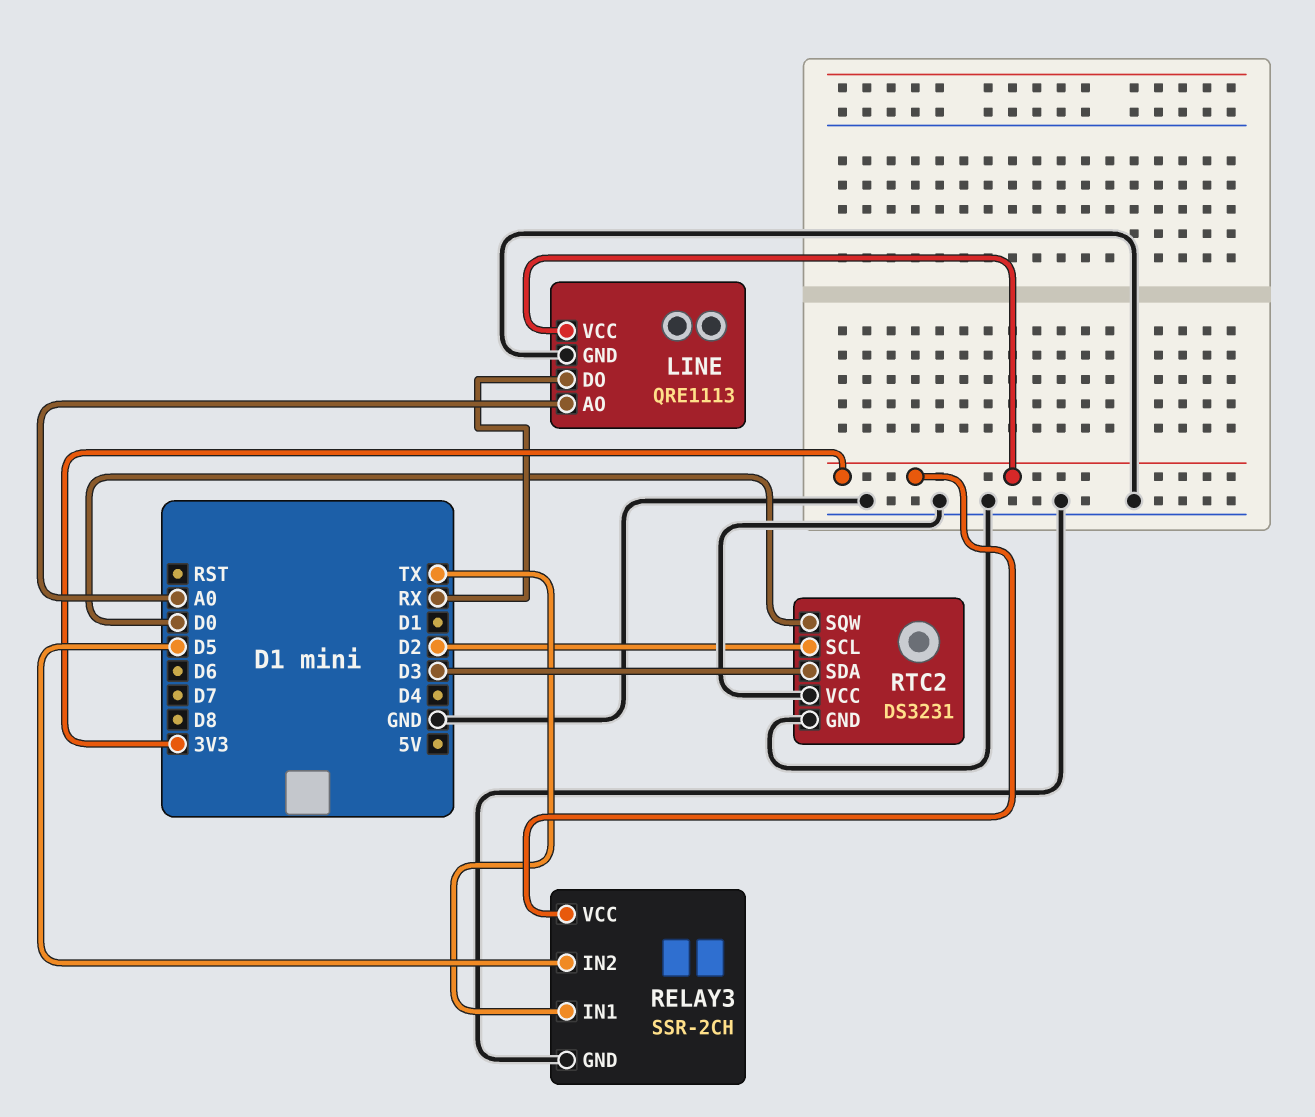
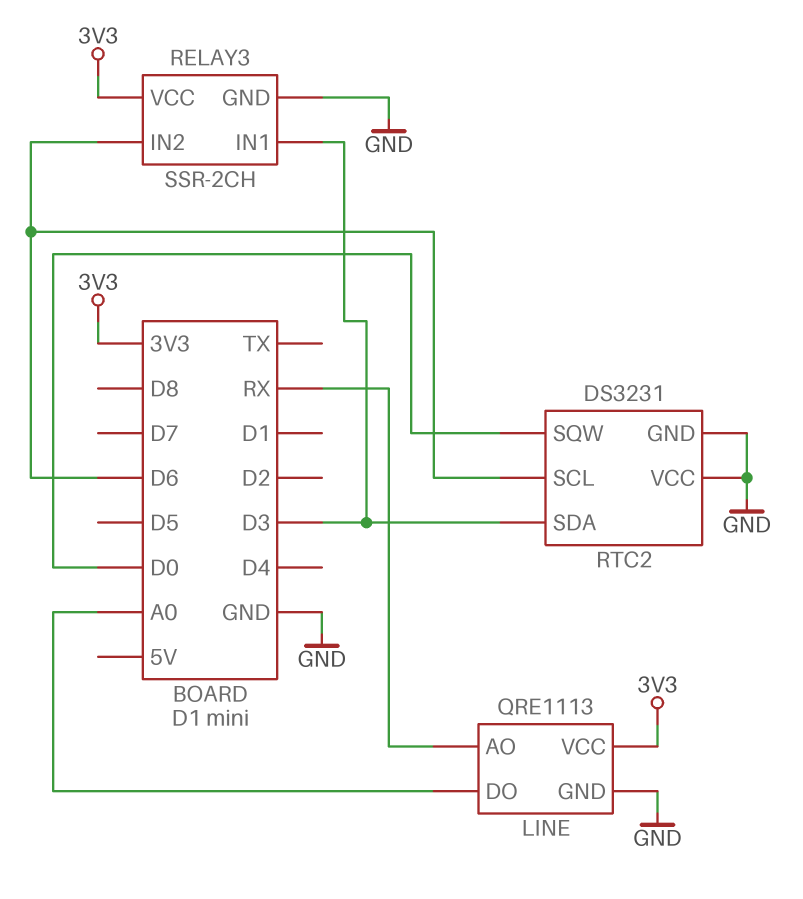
LINE pin AO: A0 -> RX
LINE pin DO: RX -> A0
RELAY3 pin IN1: TX -> D3
RELAY3 pin IN2: D5 -> D6
RTC2 pin SCL: D2 -> D6

